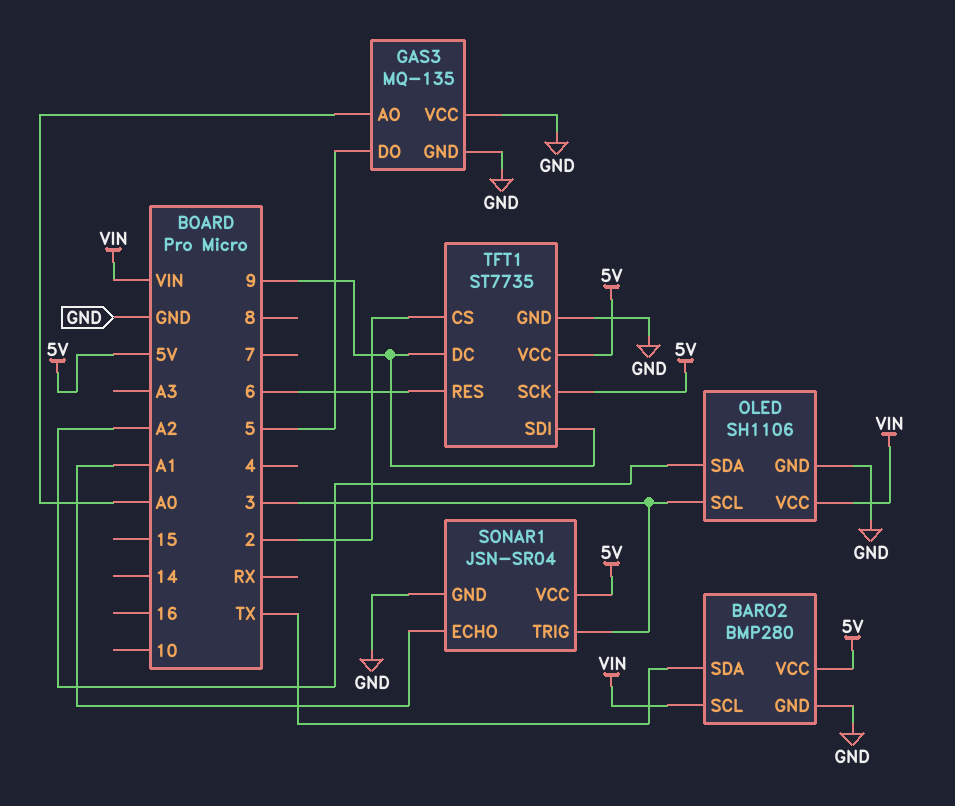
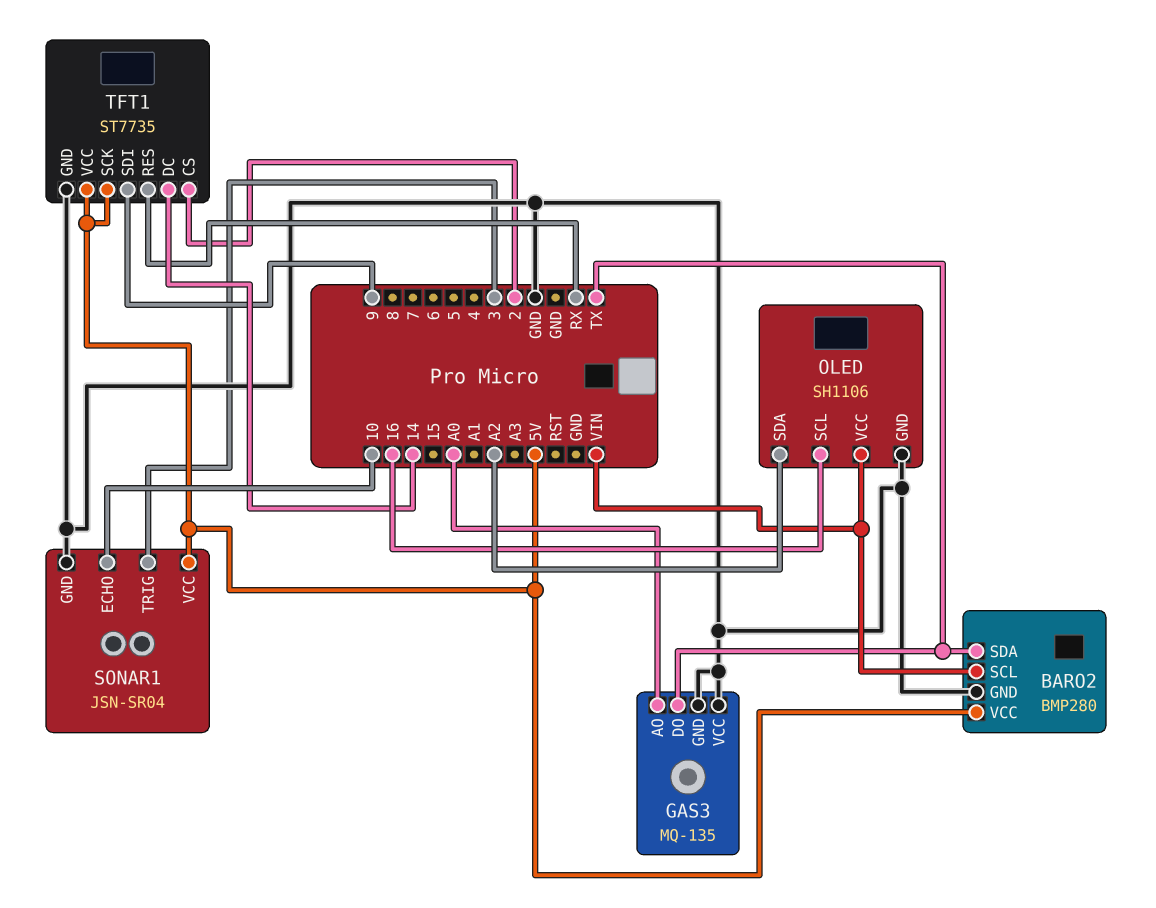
GAS3 pin DO: 5 -> TX
OLED pin SCL: 3 -> 16
SONAR1 pin ECHO: A1 -> 10
TFT1 pin DC: 9 -> 14
TFT1 pin RES: 6 -> RX

